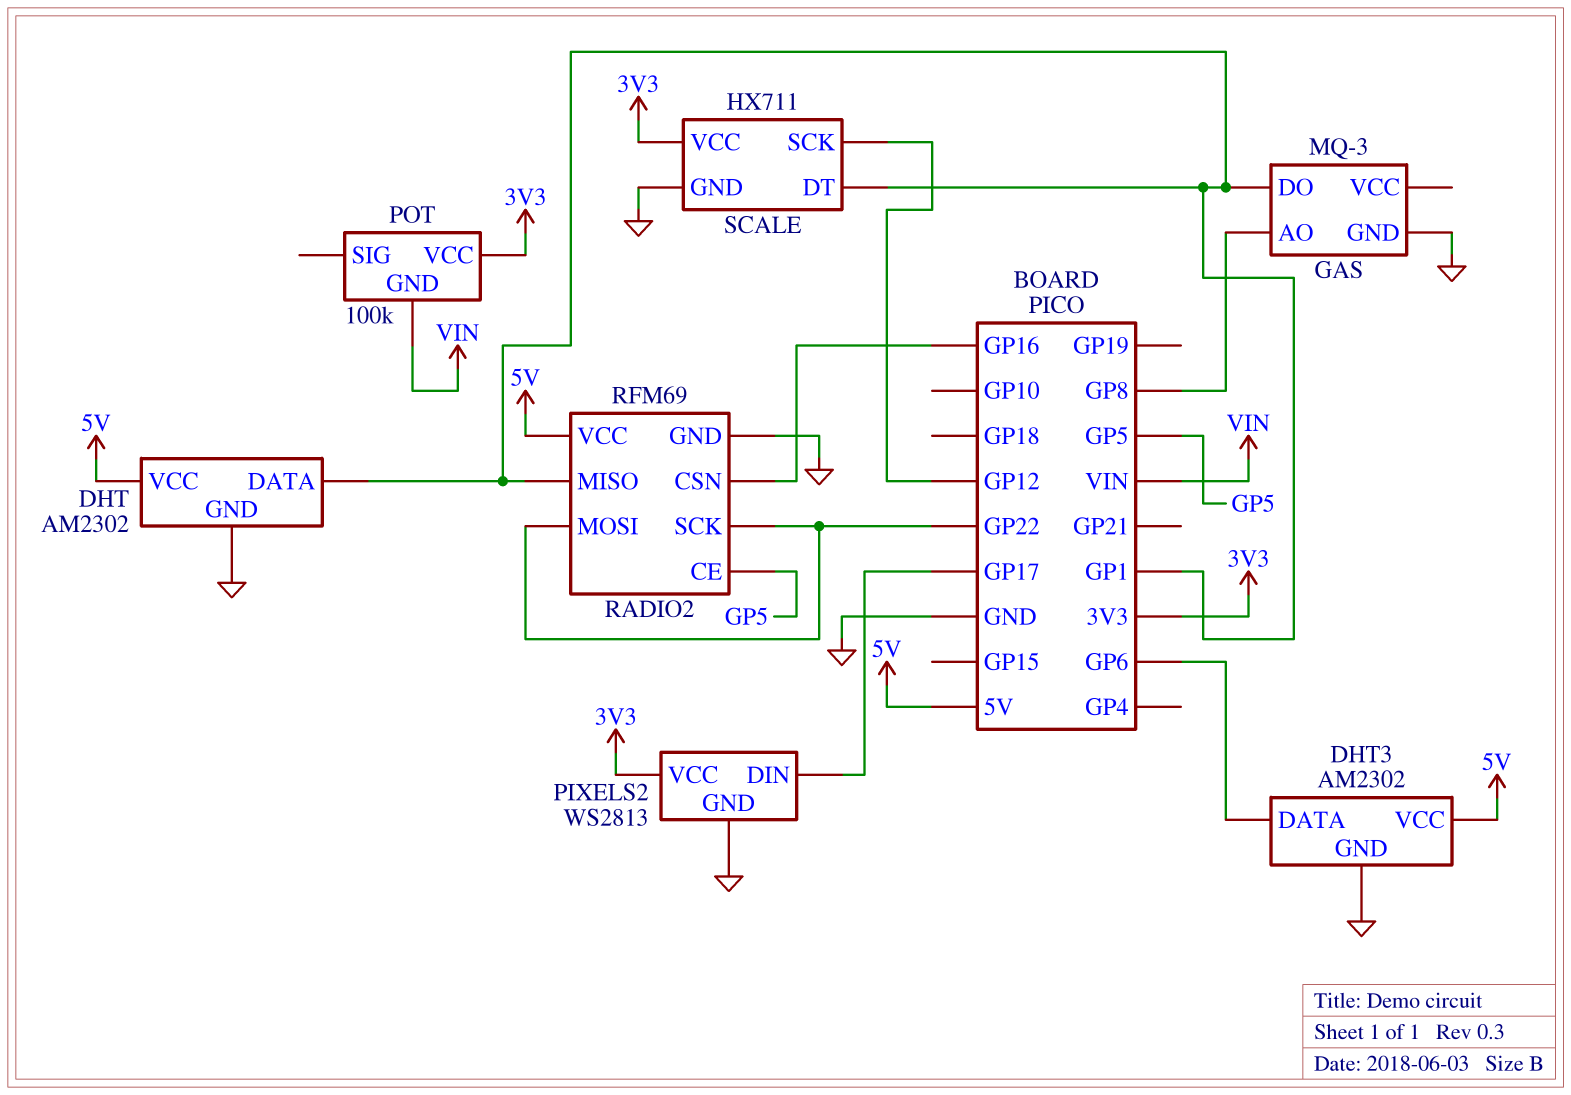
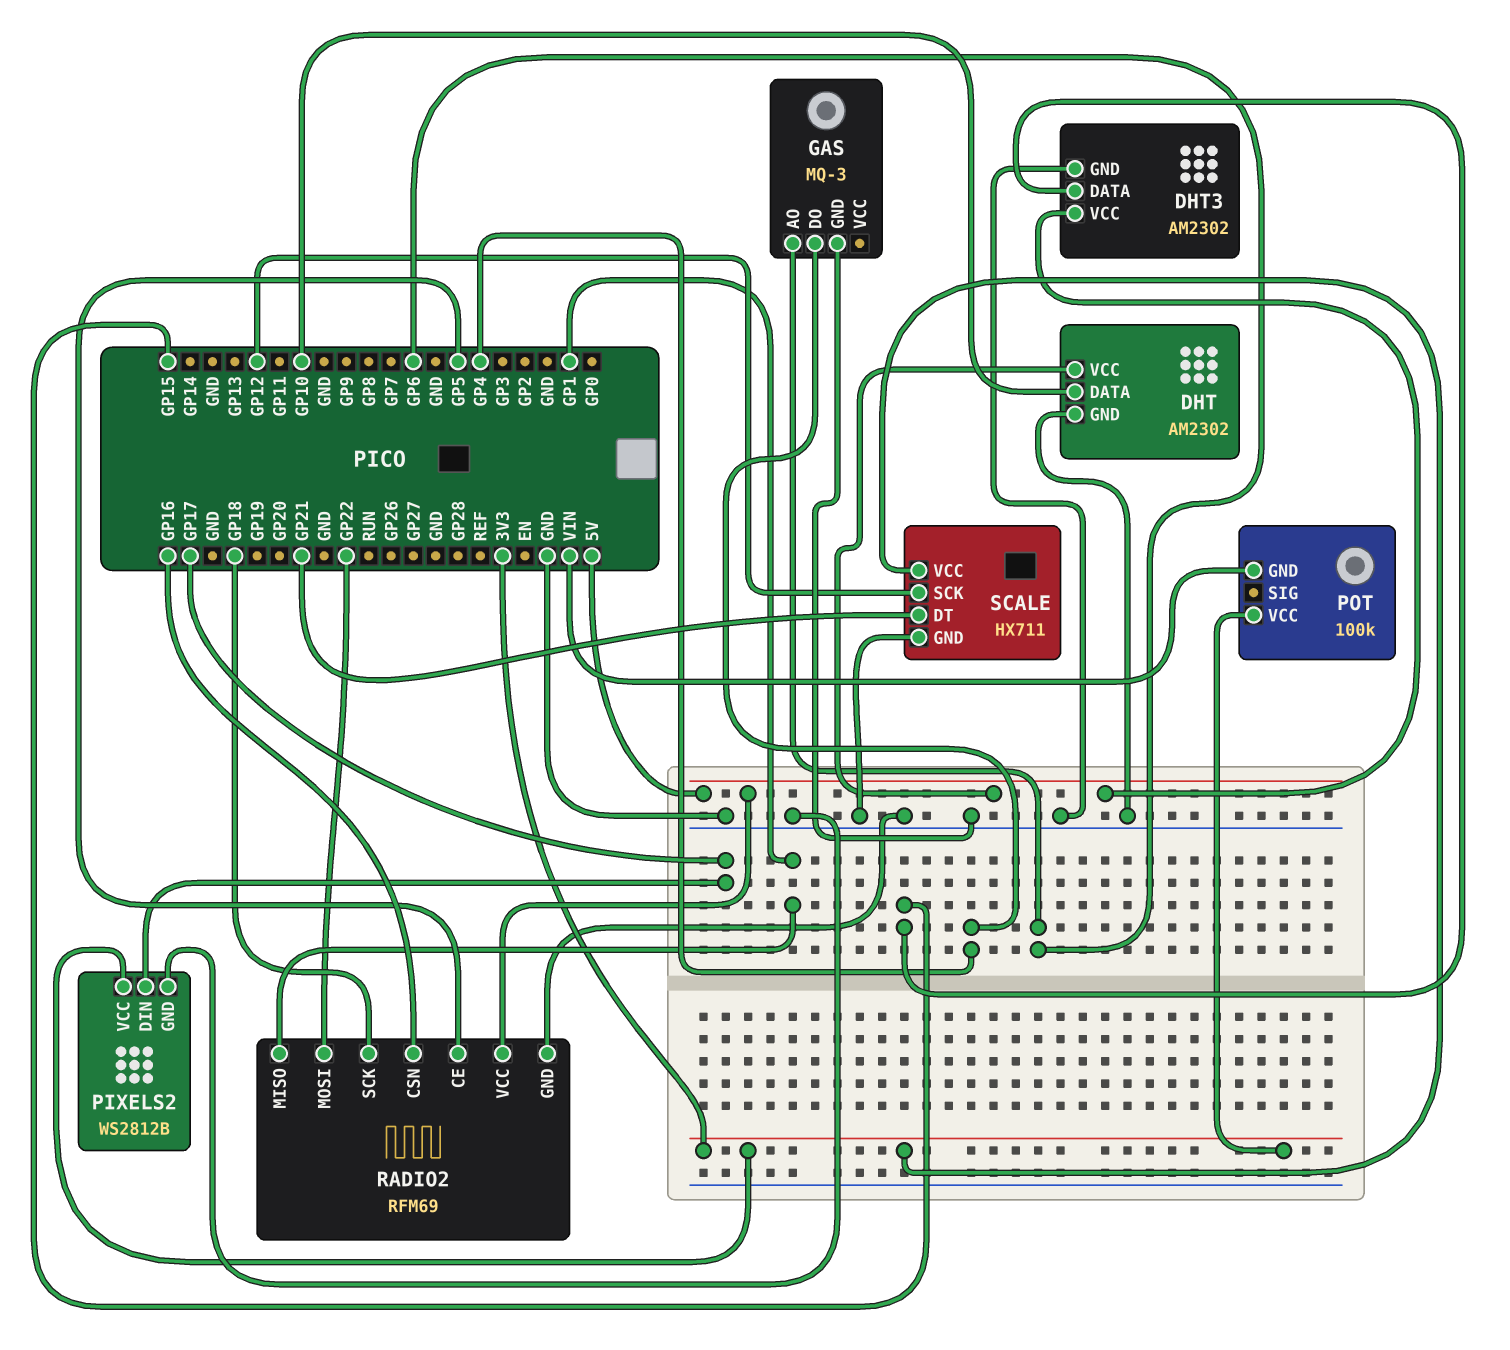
DHT pin DATA: GP1 -> GP10
DHT3 pin DATA: GP6 -> GP15
GAS pin AO: GP8 -> GP6
GAS pin DO: GP1 -> GP4
PIXELS2: WS2813 -> WS2812B
RADIO2 pin SCK: GP22 -> GP18
SCALE pin DT: GP1 -> GP21

